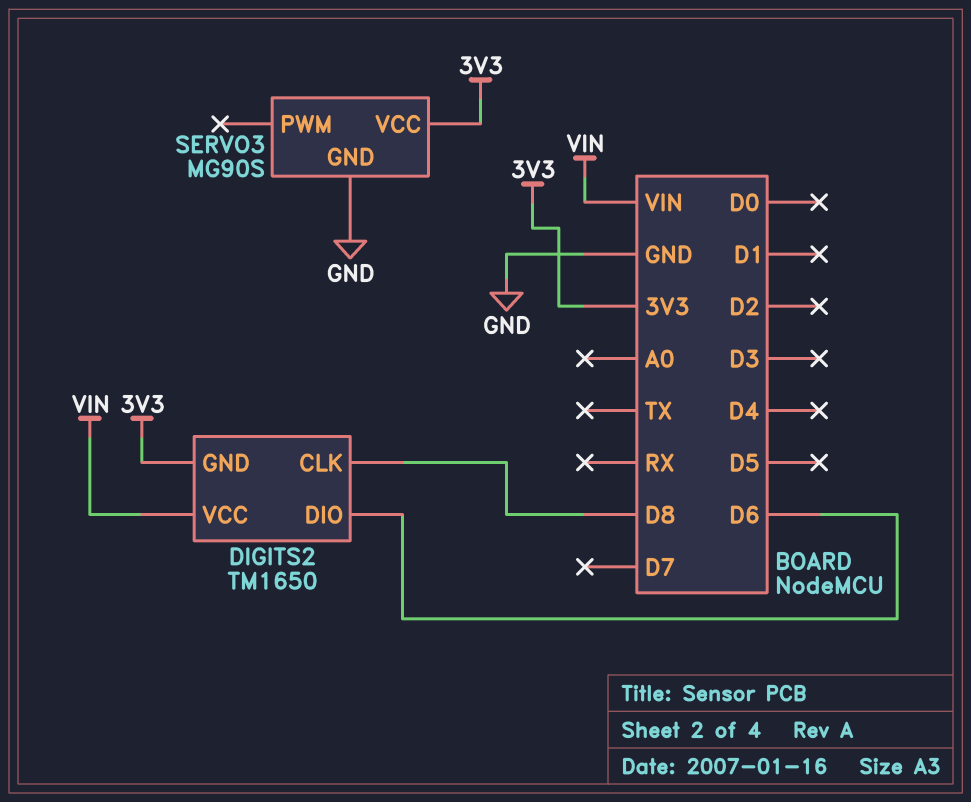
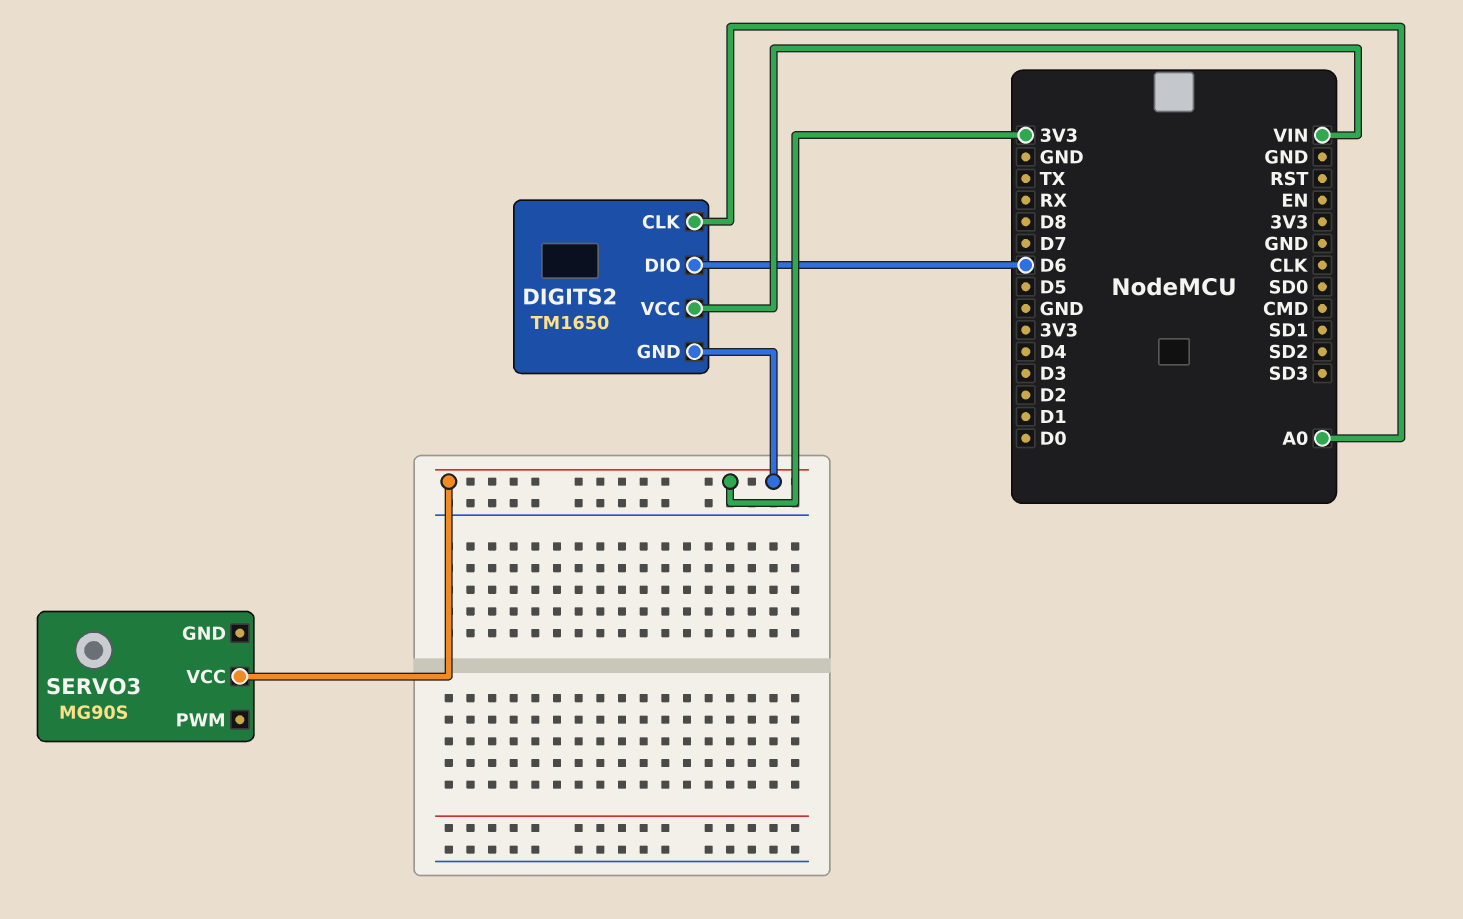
DIGITS2 pin CLK: D8 -> A0
SERVO3 pin GND: GND -> none

